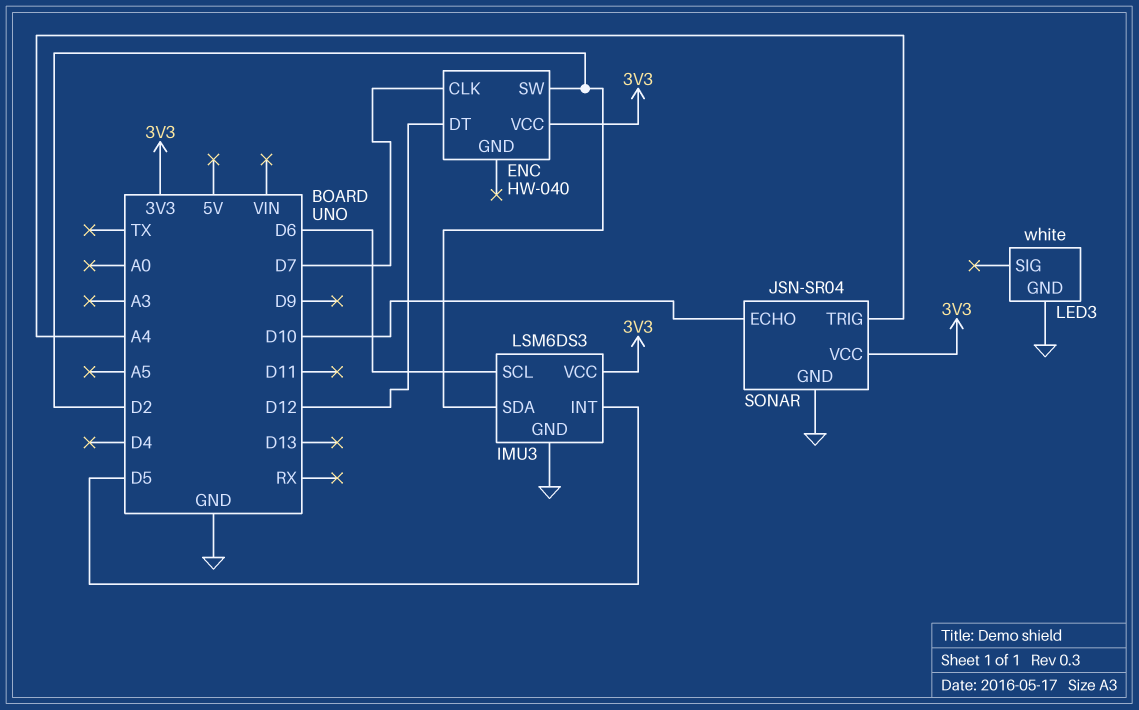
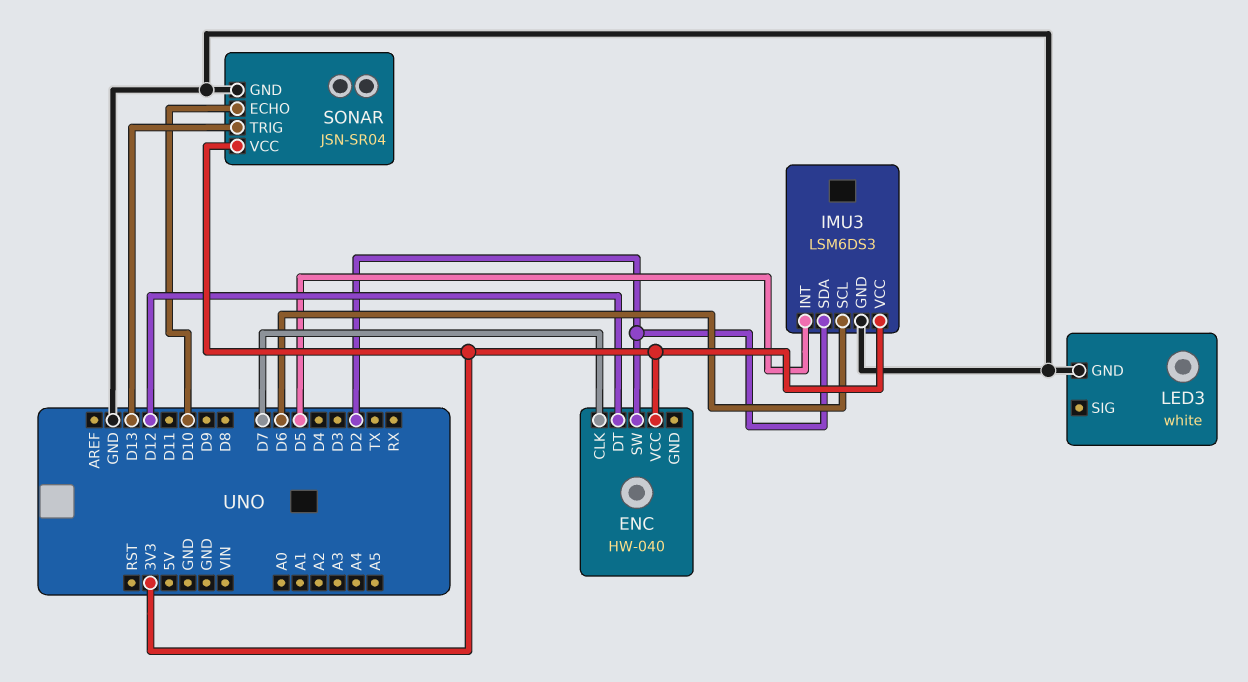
SONAR pin TRIG: A4 -> D13

